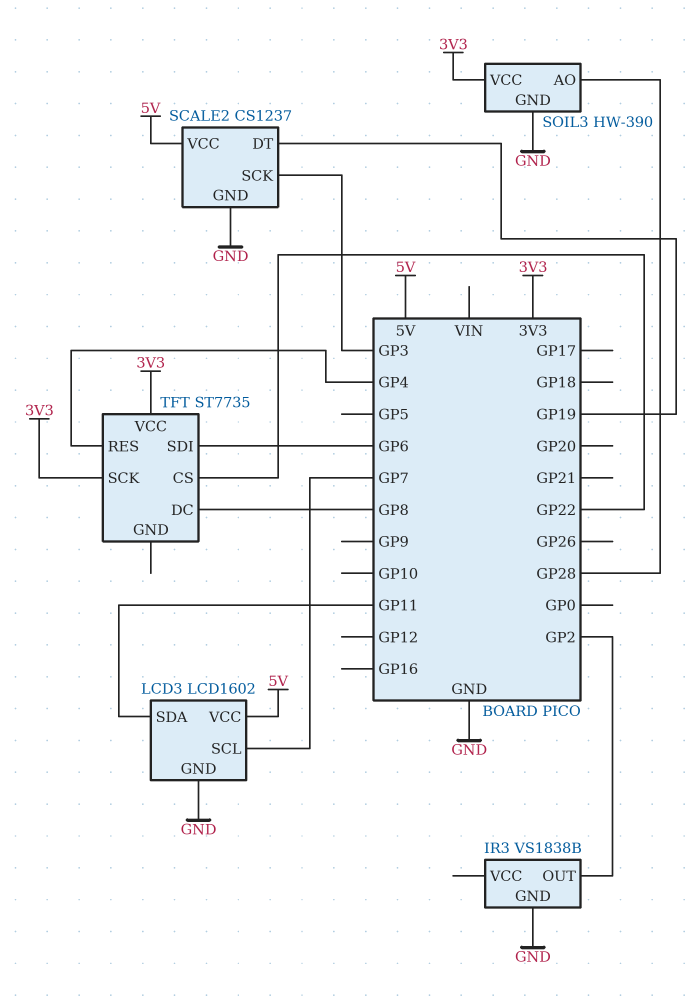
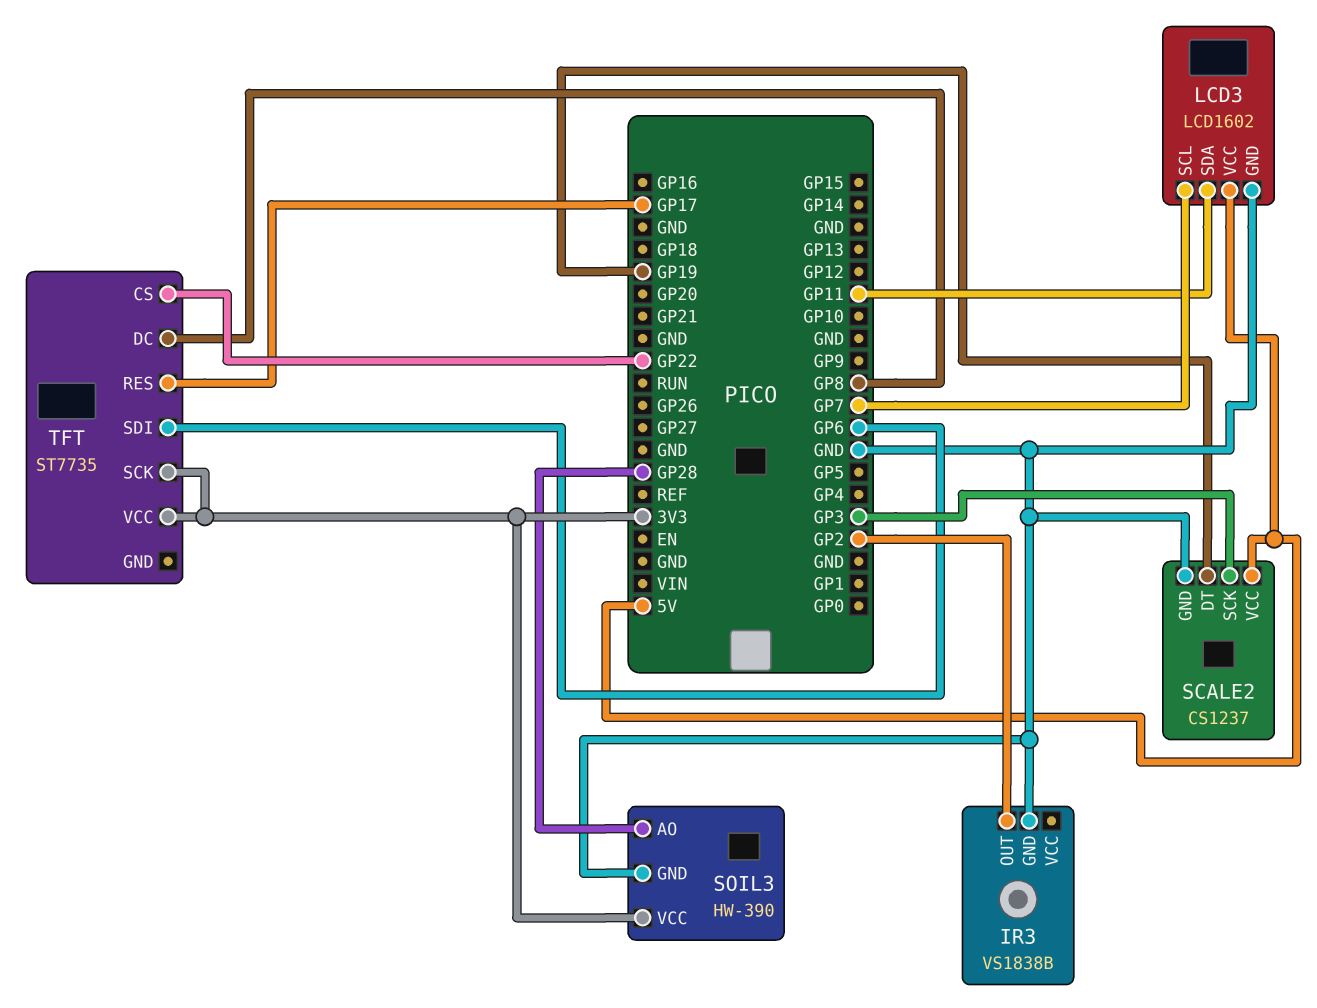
TFT pin RES: GP4 -> GP17

